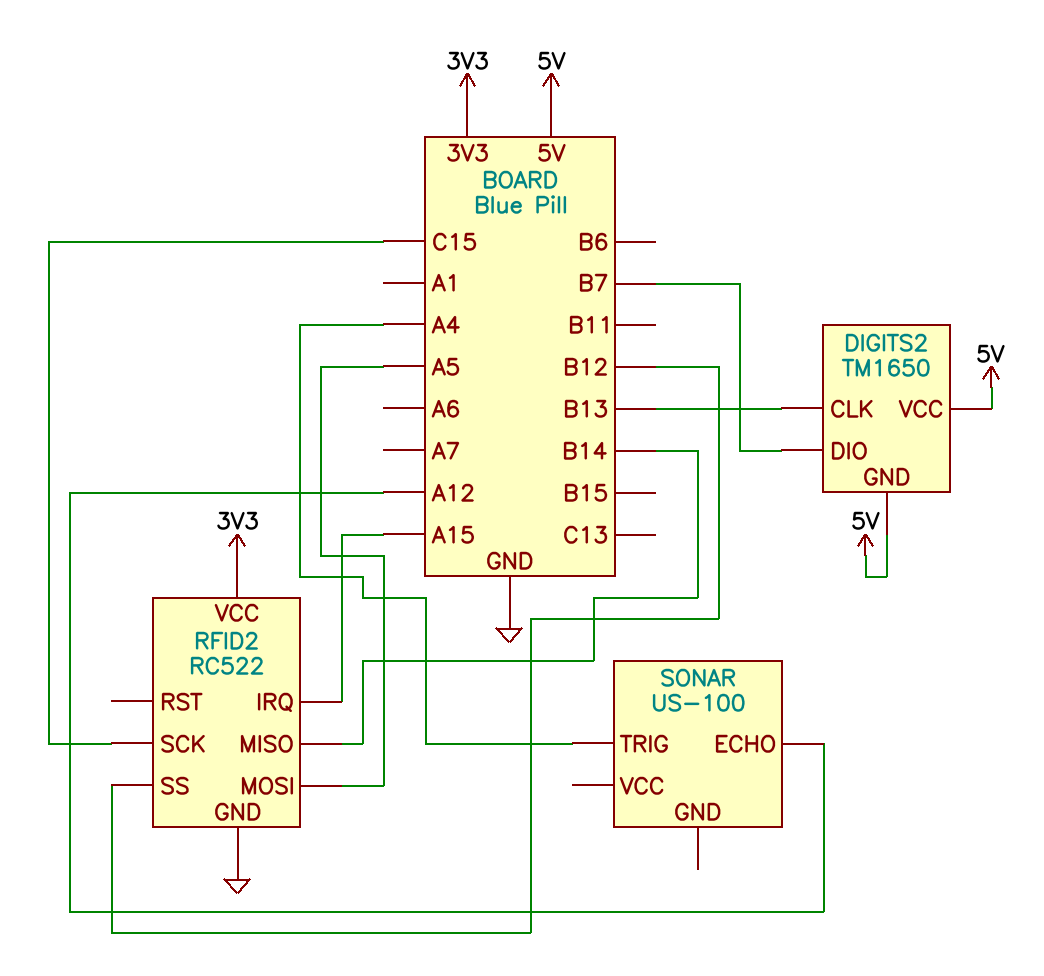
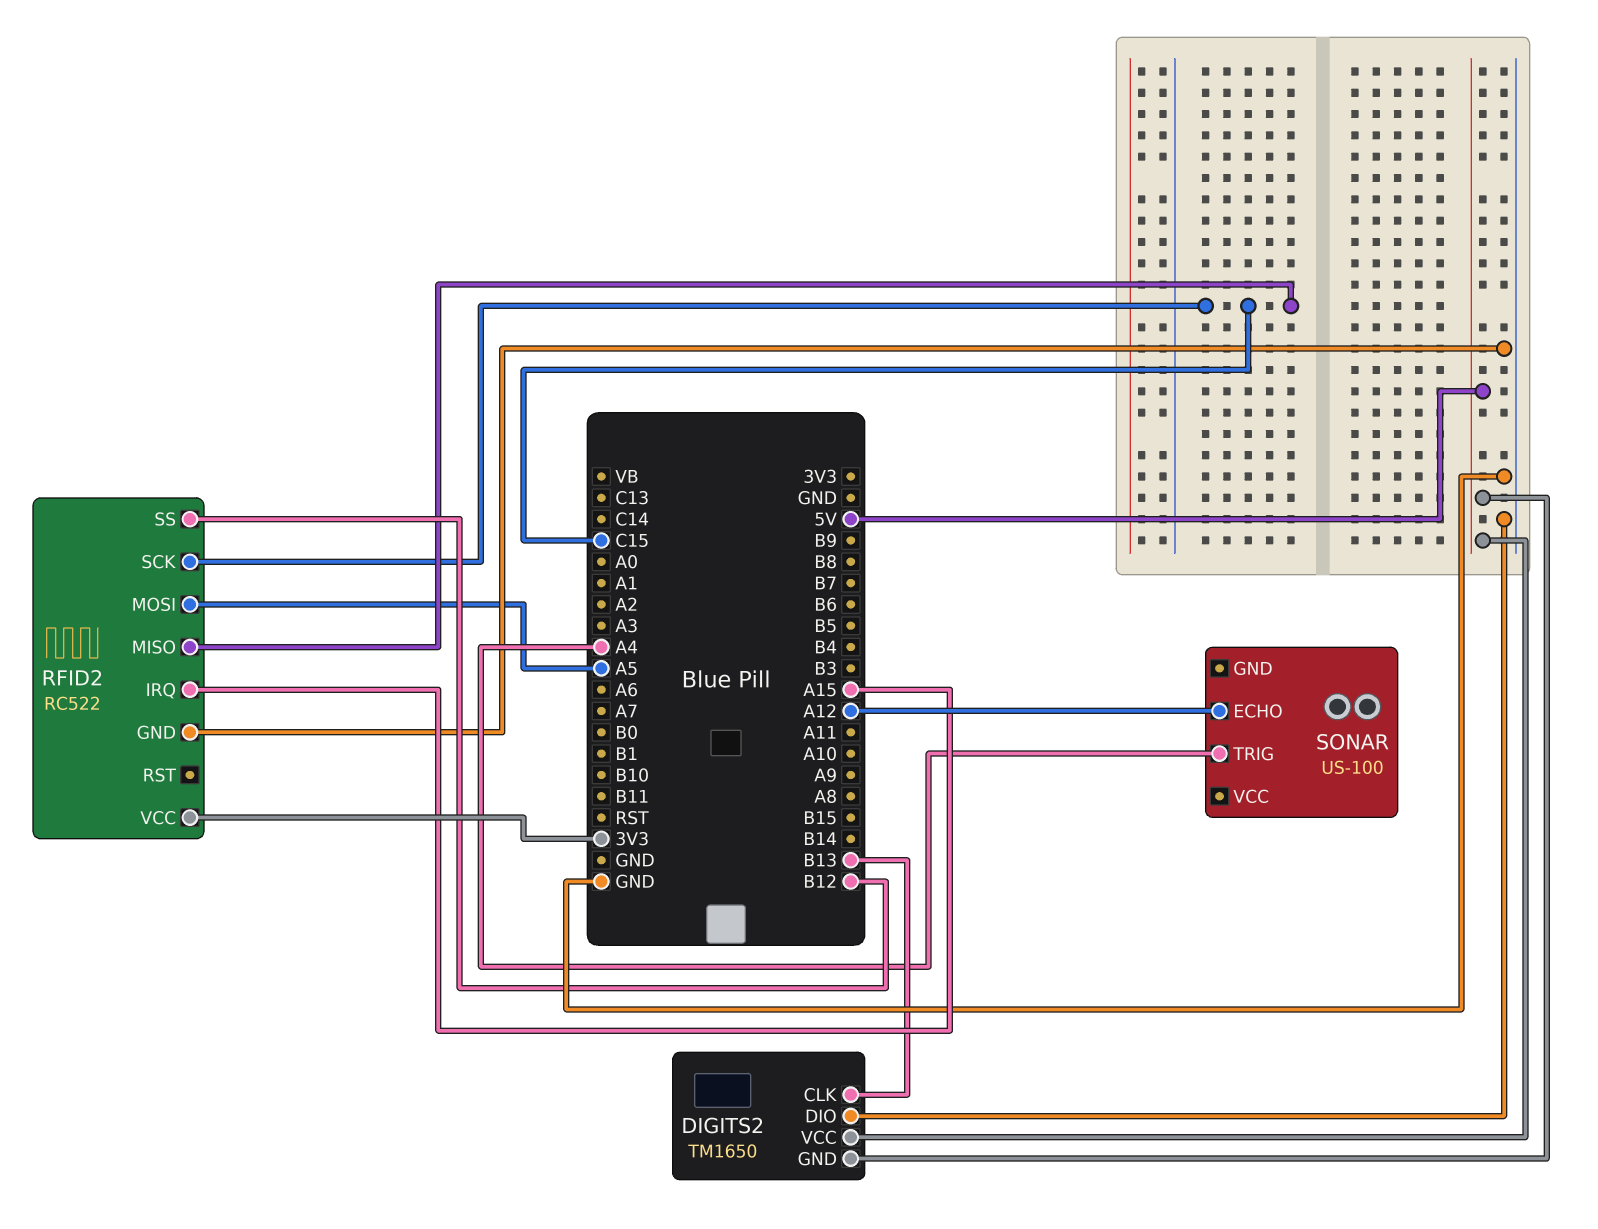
DIGITS2 pin DIO: B7 -> GND
RFID2 pin MISO: B14 -> C15

